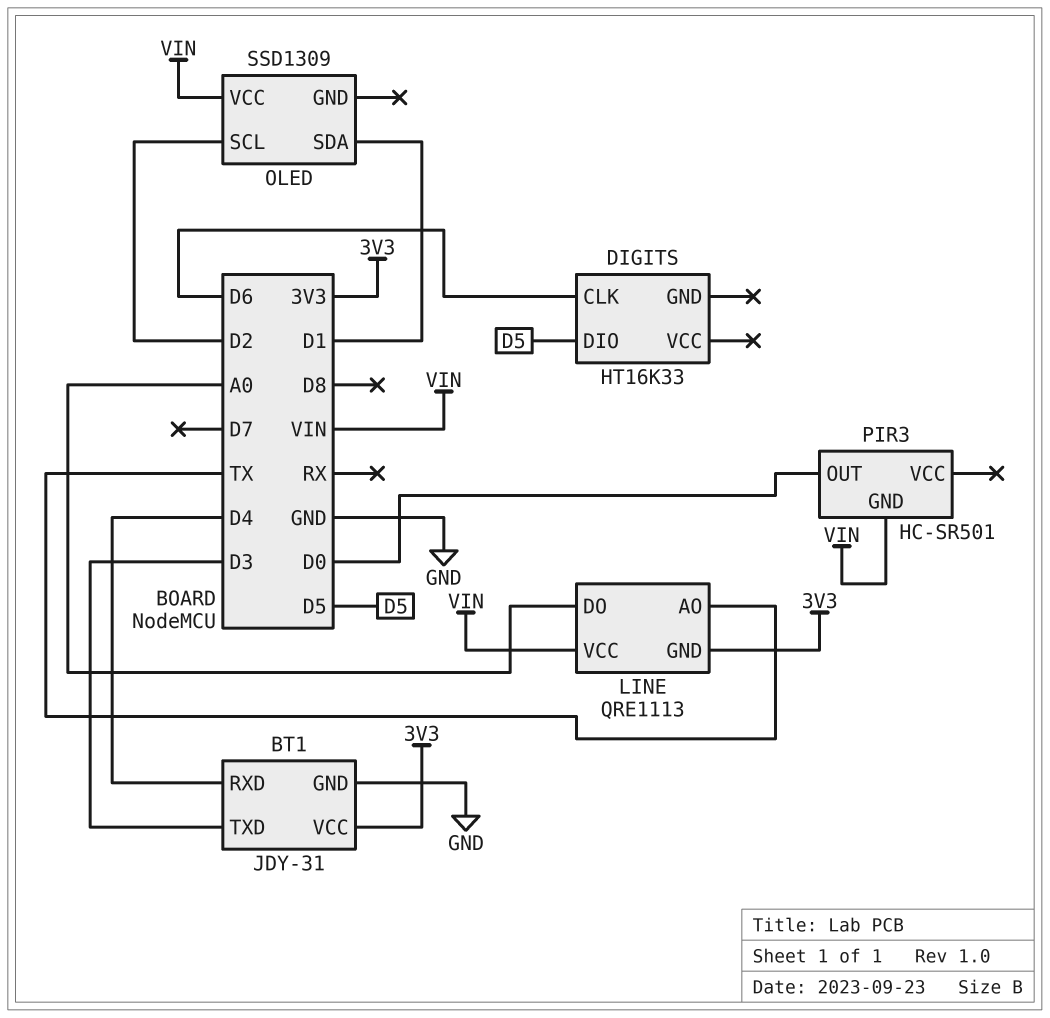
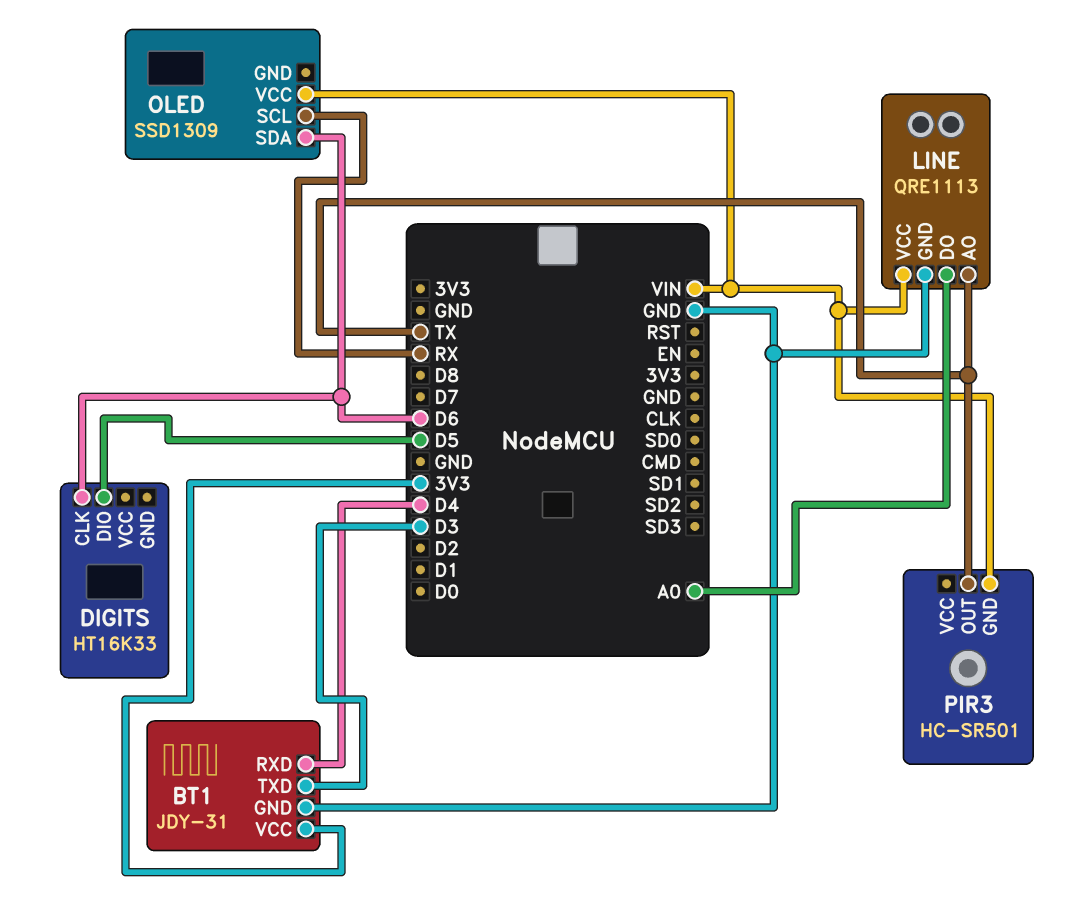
LINE pin GND: 3V3 -> GND
OLED pin SCL: D2 -> RX
OLED pin SDA: D1 -> D6
PIR3 pin OUT: D0 -> TX

